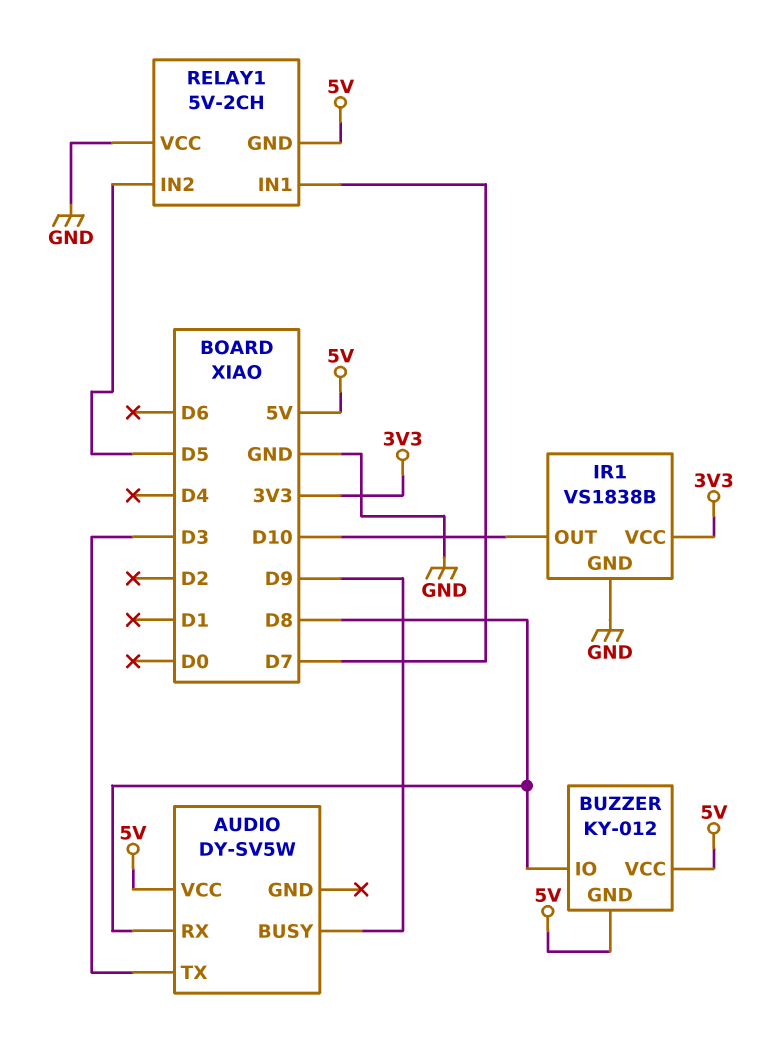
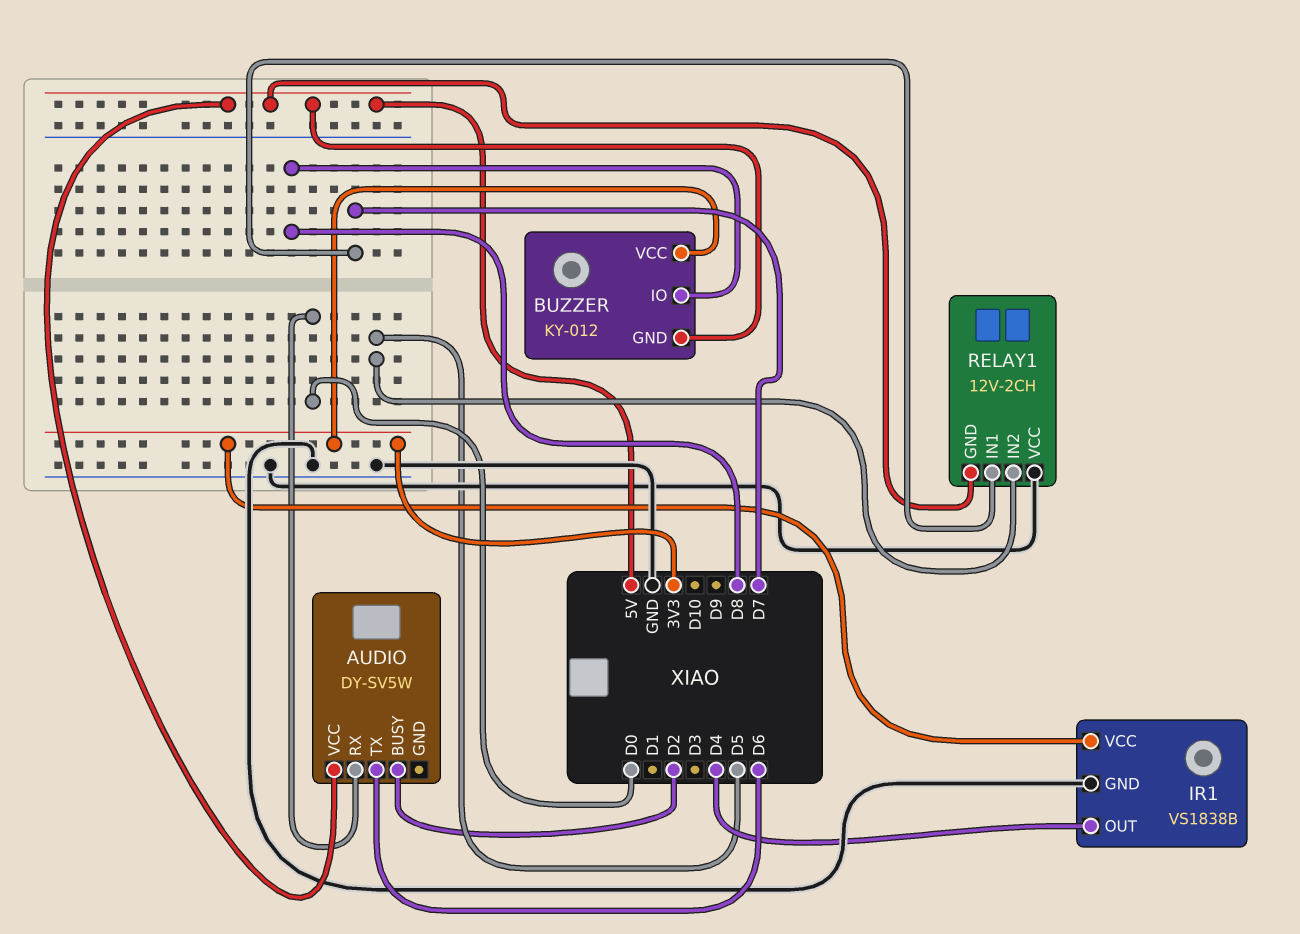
AUDIO pin BUSY: D9 -> D2
AUDIO pin RX: D8 -> D0
AUDIO pin TX: D3 -> D6
BUZZER pin VCC: 5V -> 3V3
IR1 pin OUT: D10 -> D4
RELAY1: 5V-2CH -> 12V-2CH

